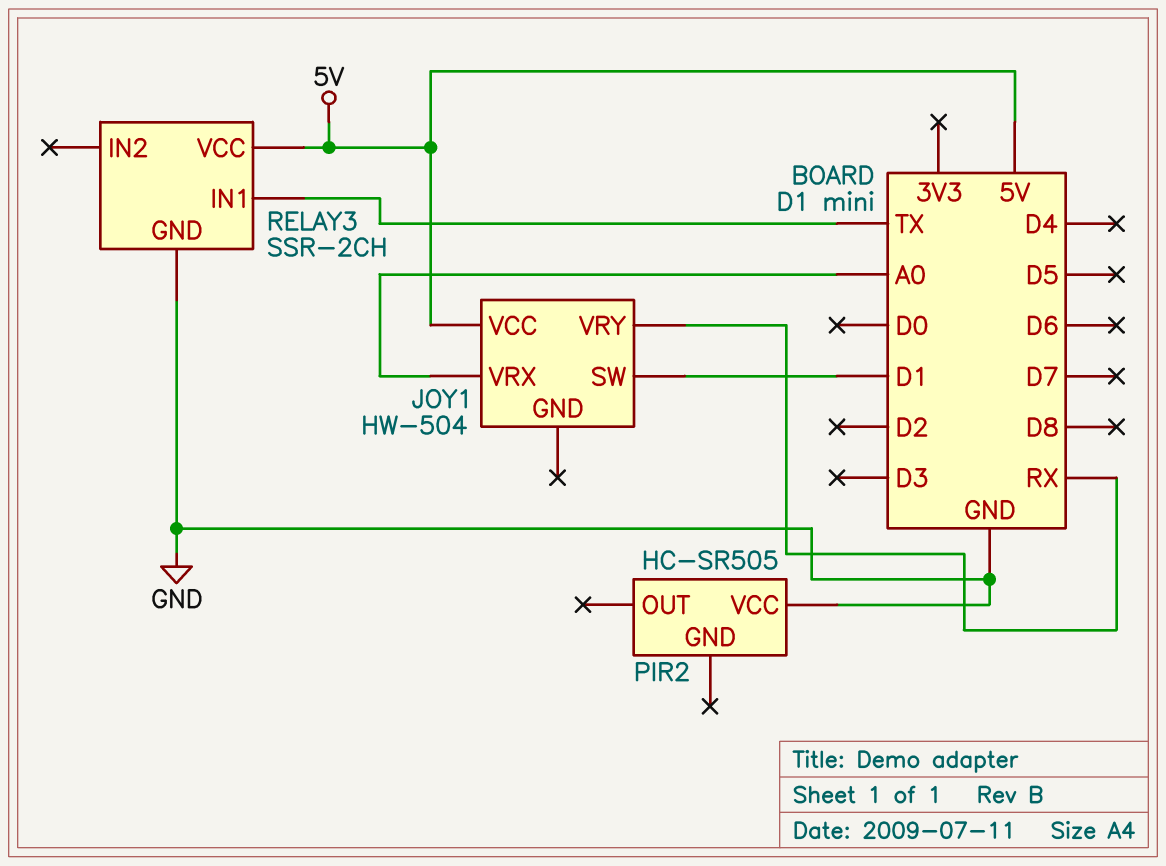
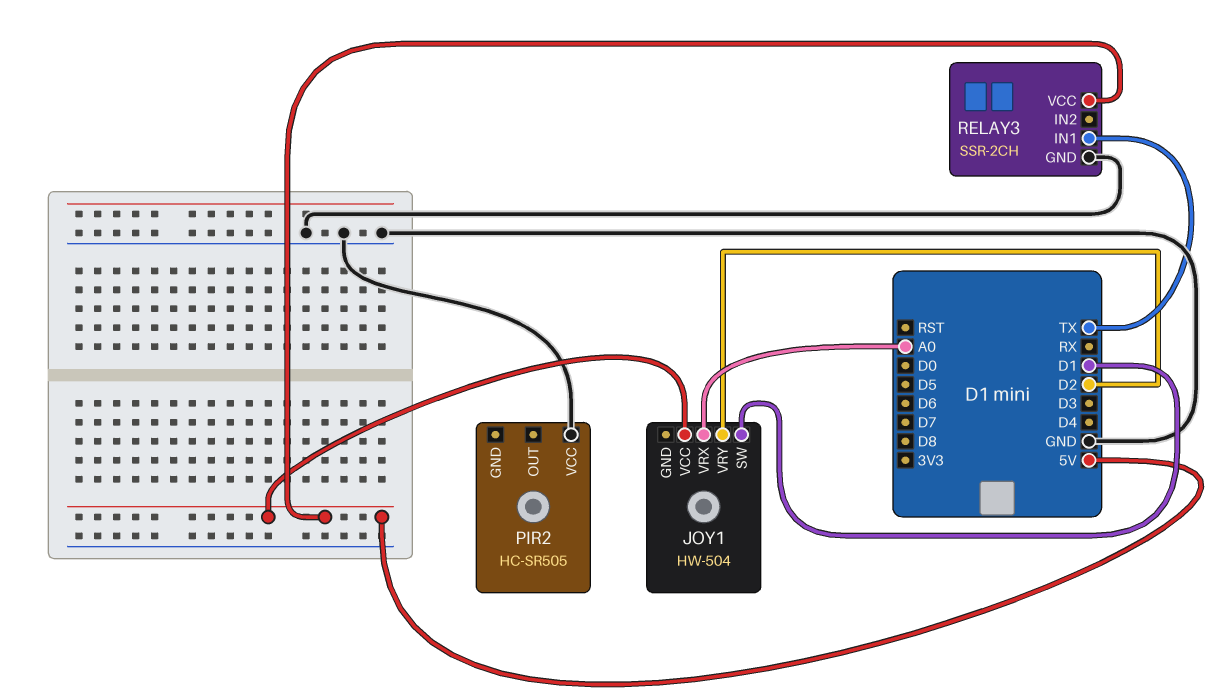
JOY1 pin VRY: RX -> D2

